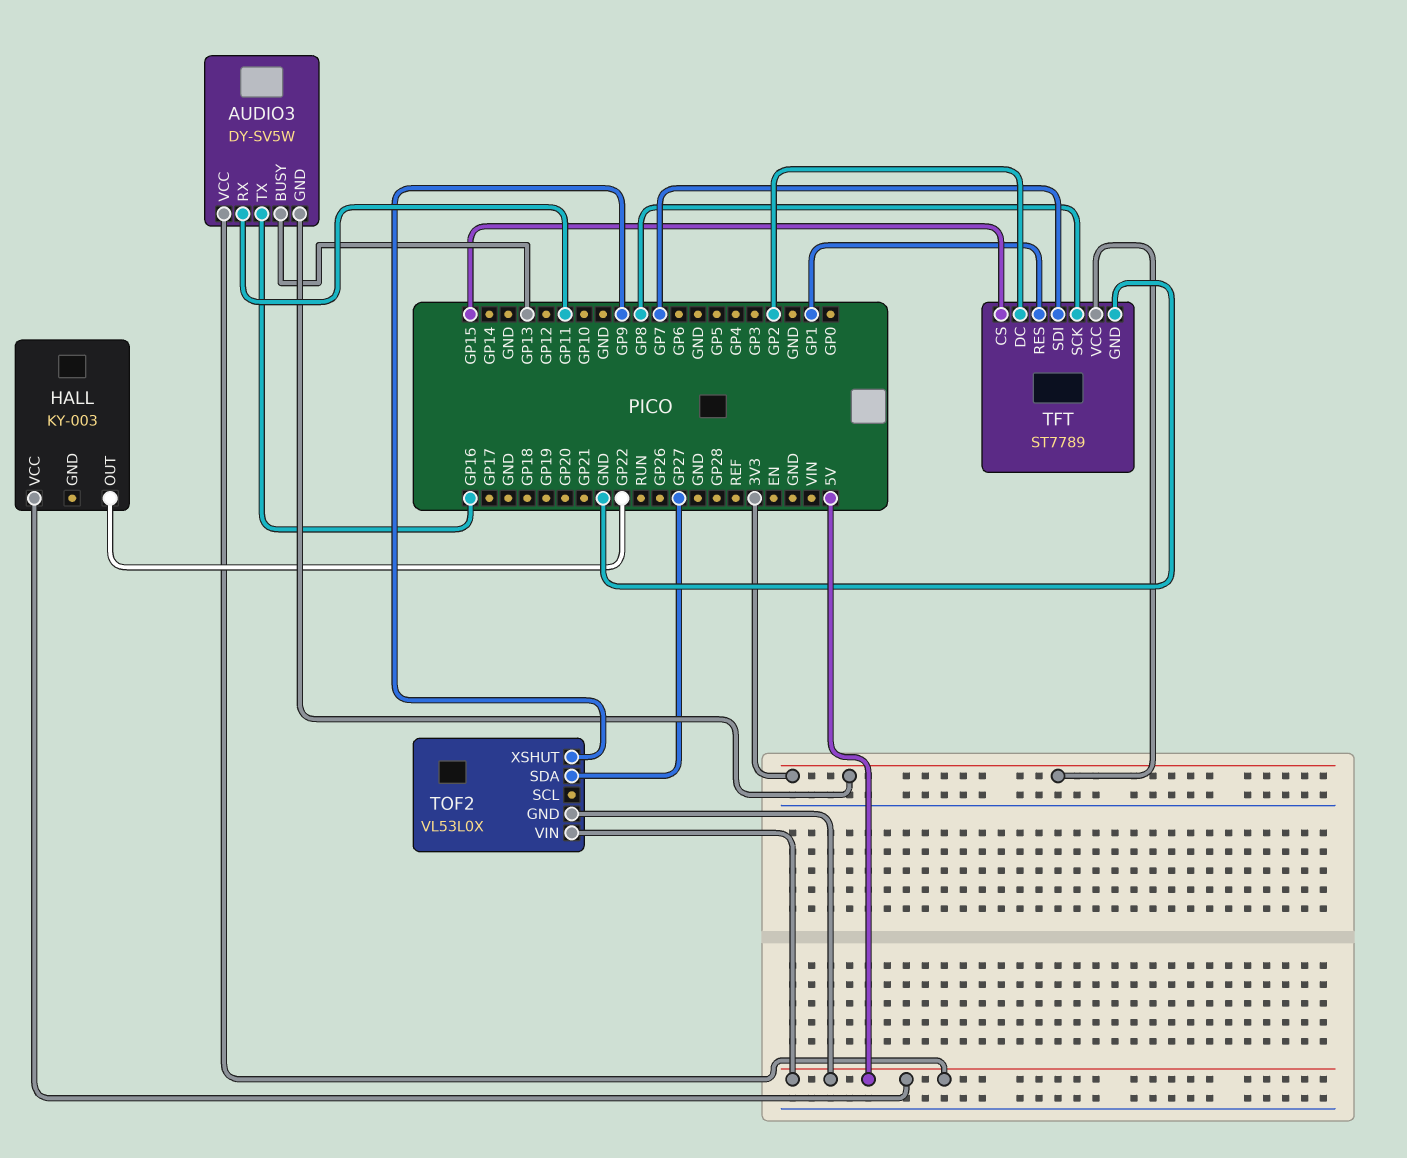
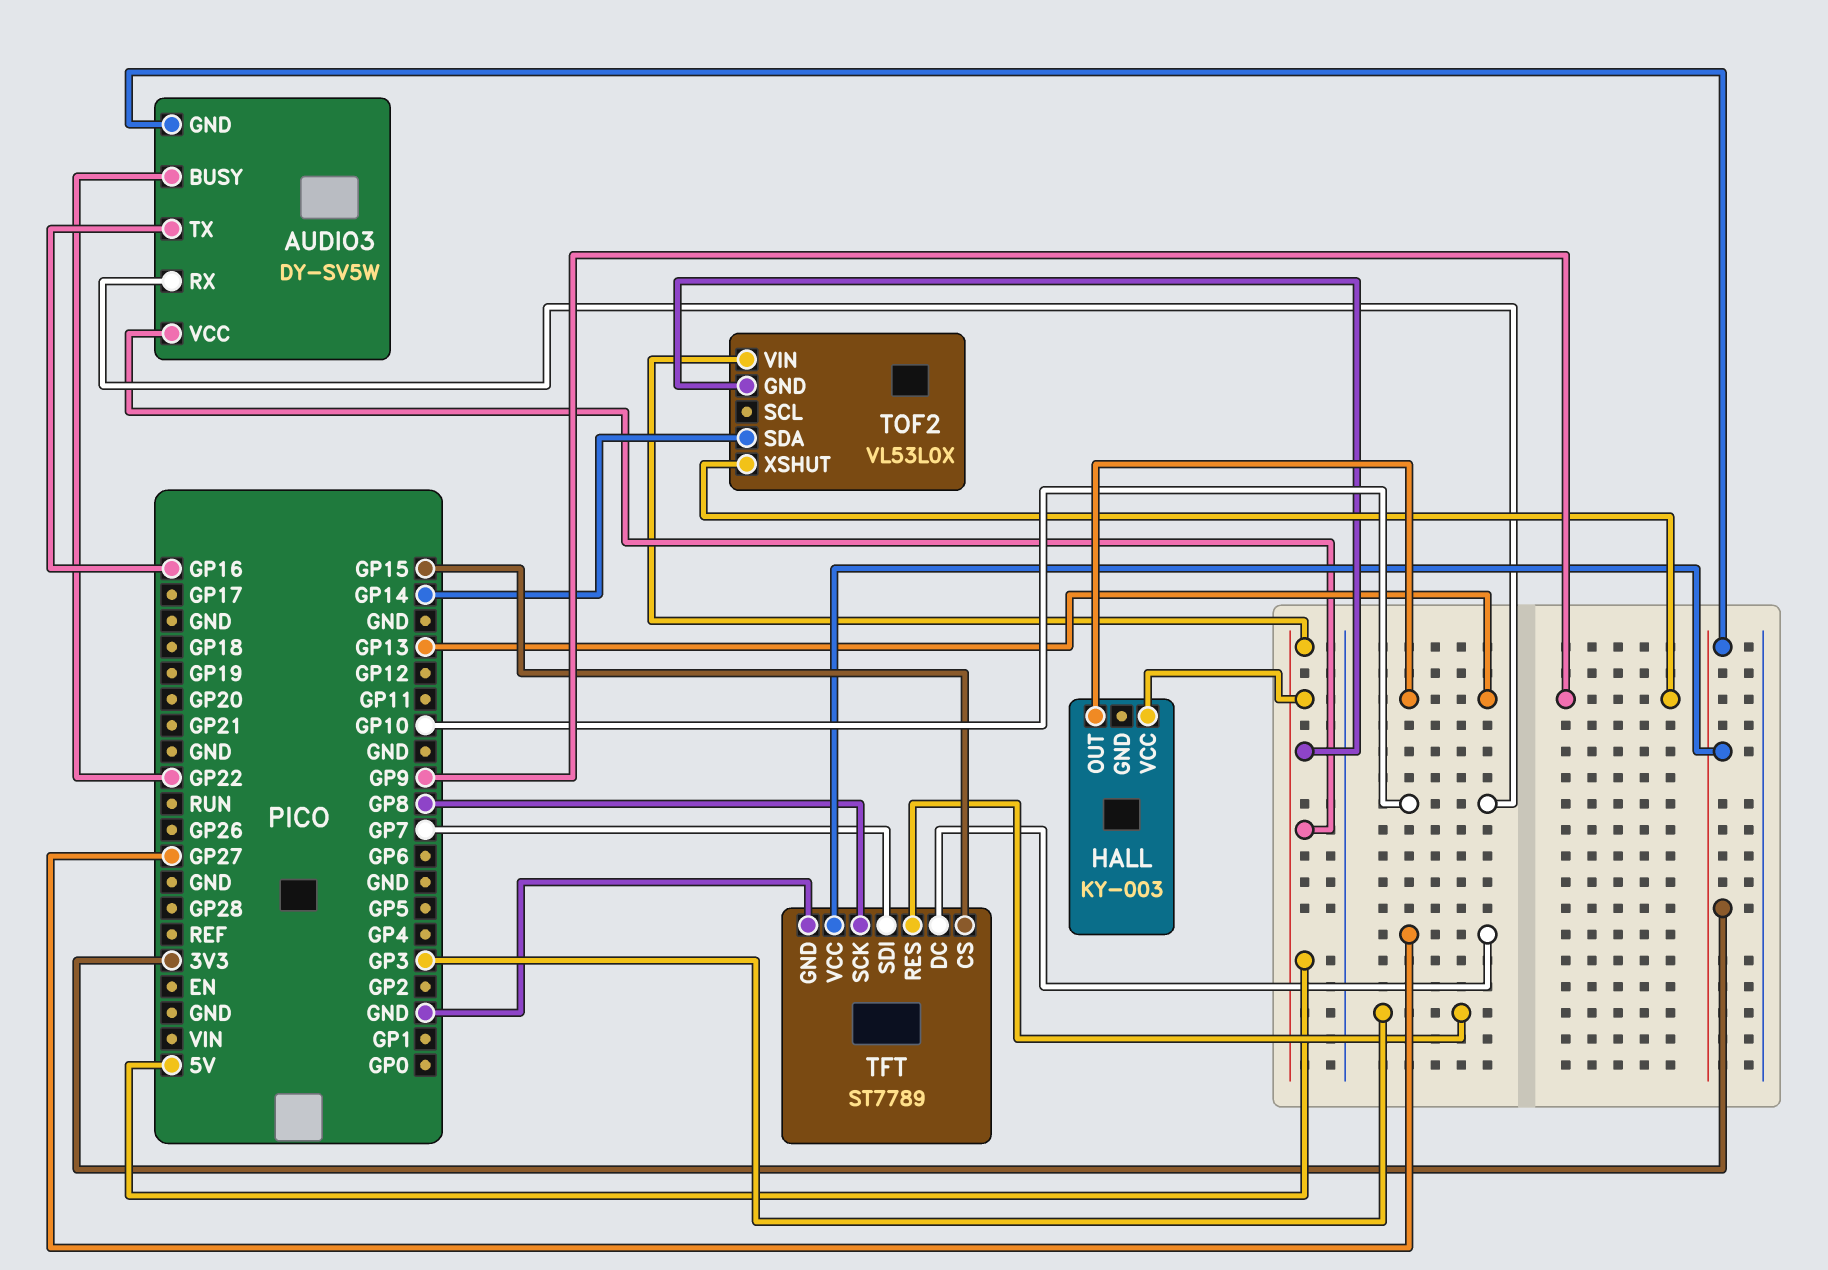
AUDIO3 pin BUSY: GP13 -> GP22
AUDIO3 pin RX: GP11 -> GP10
HALL pin OUT: GP22 -> GP13
TFT pin DC: GP2 -> GP27
TFT pin RES: GP1 -> GP3
TOF2 pin SDA: GP27 -> GP14

